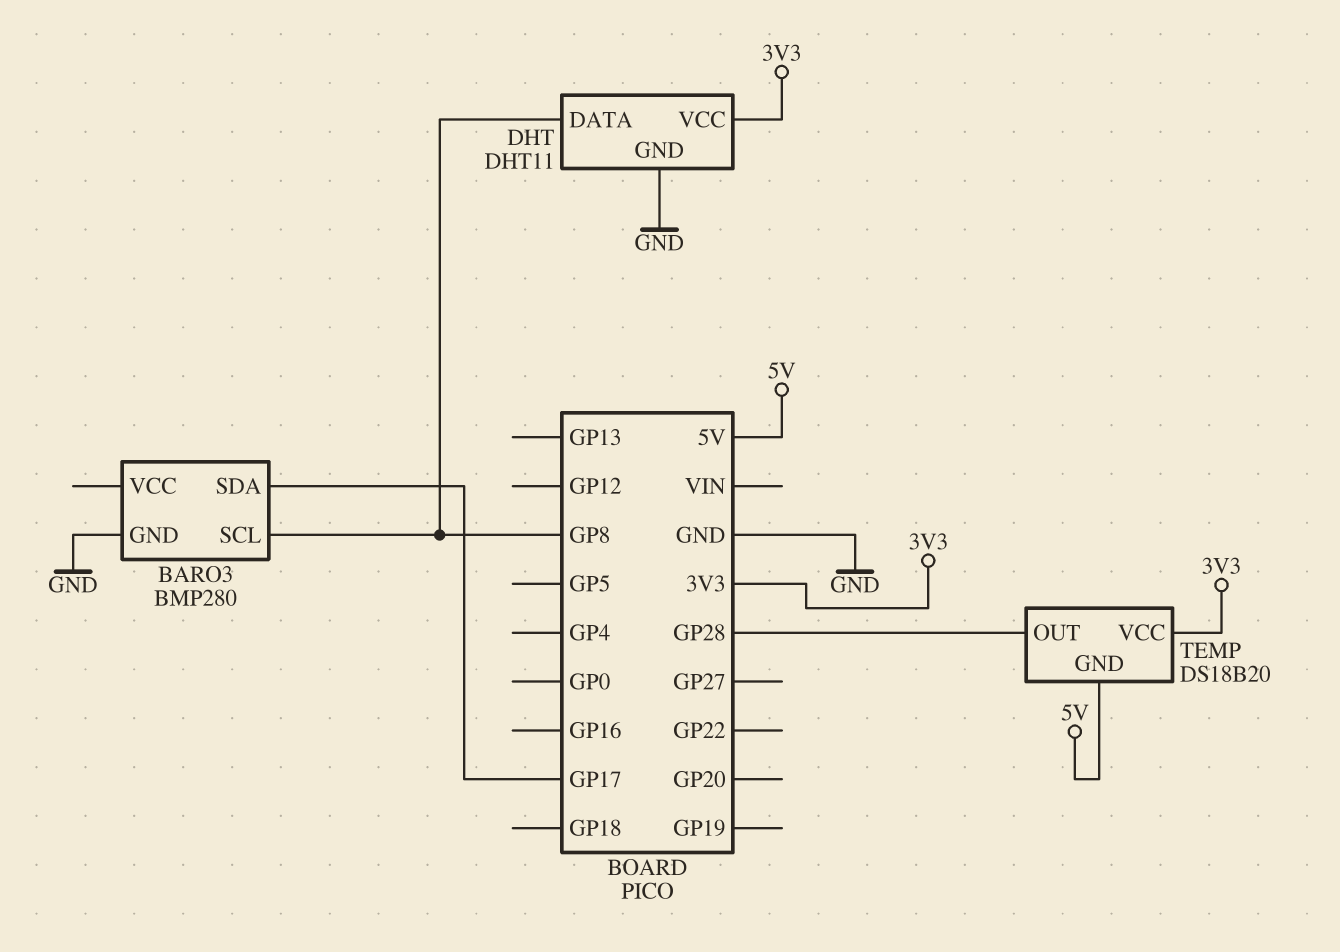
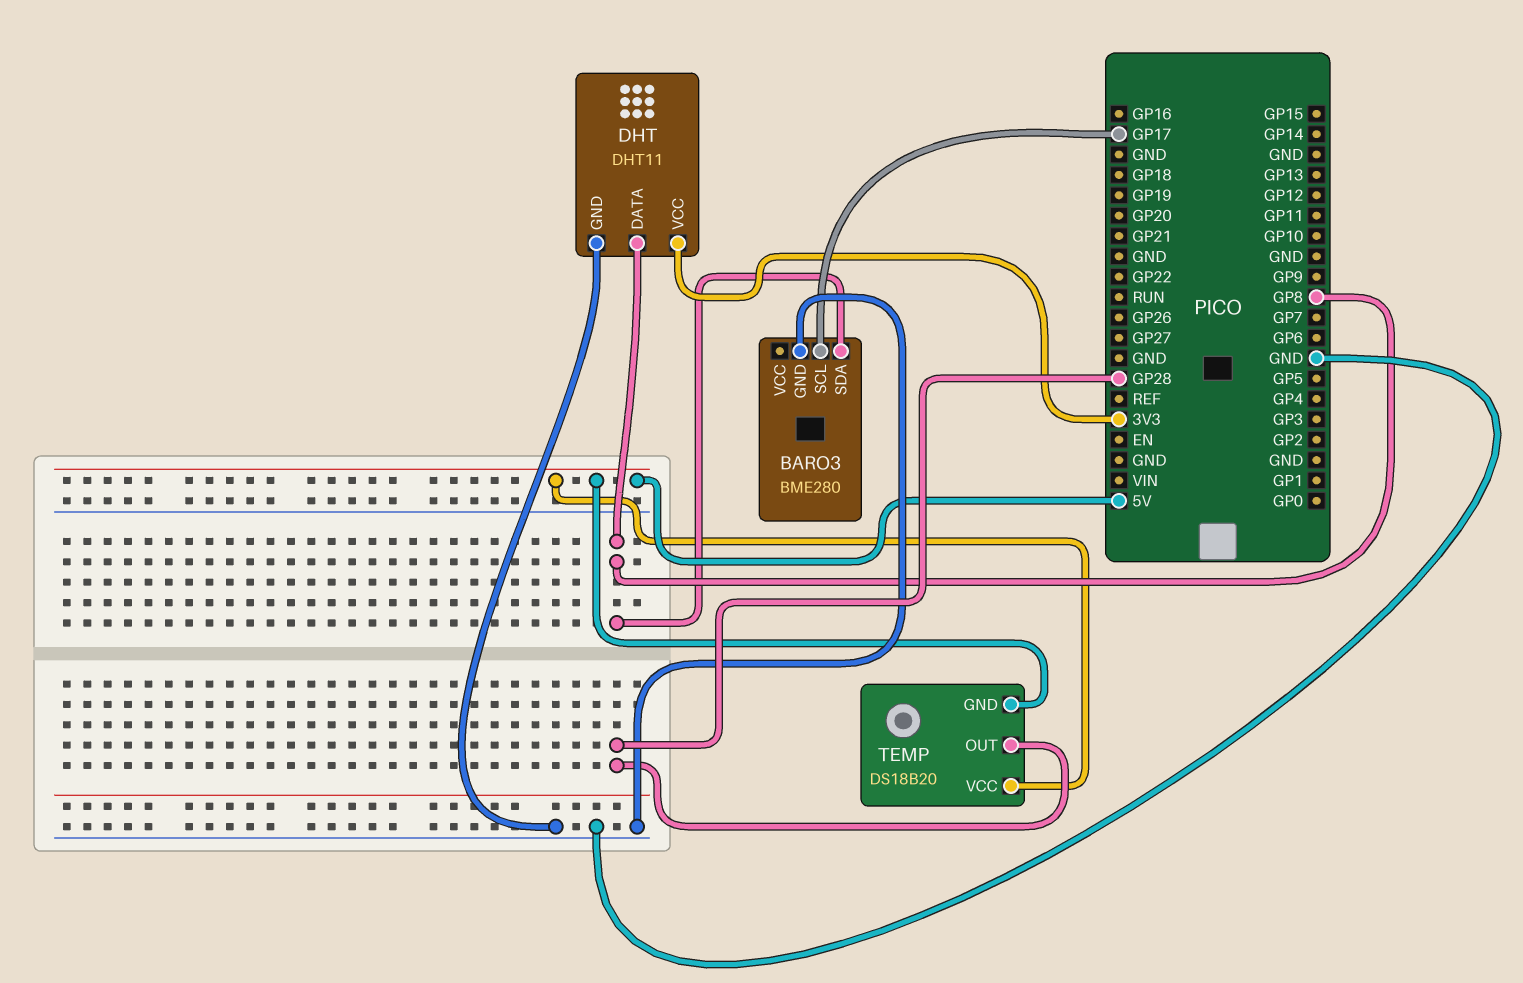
BARO3: BMP280 -> BME280
BARO3 pin SCL: GP8 -> GP17
BARO3 pin SDA: GP17 -> GP8
TEMP pin VCC: 3V3 -> 5V

